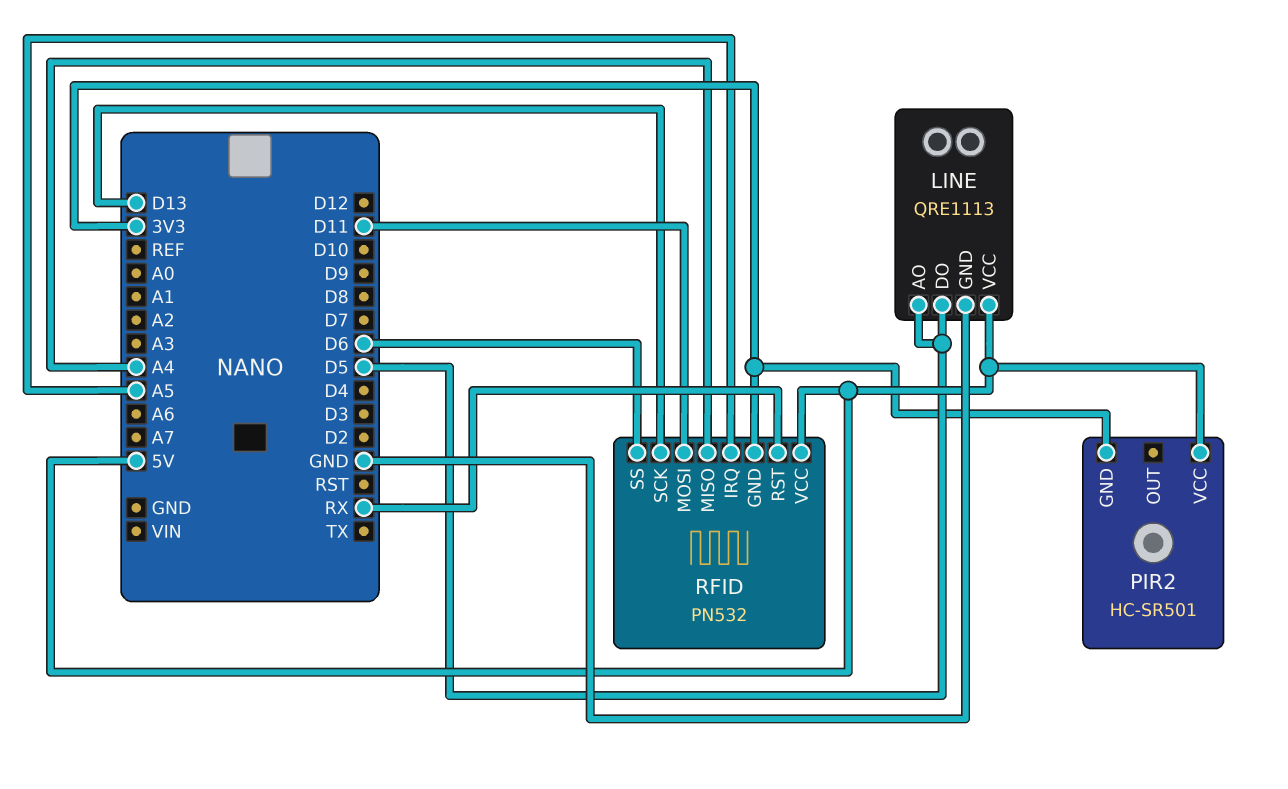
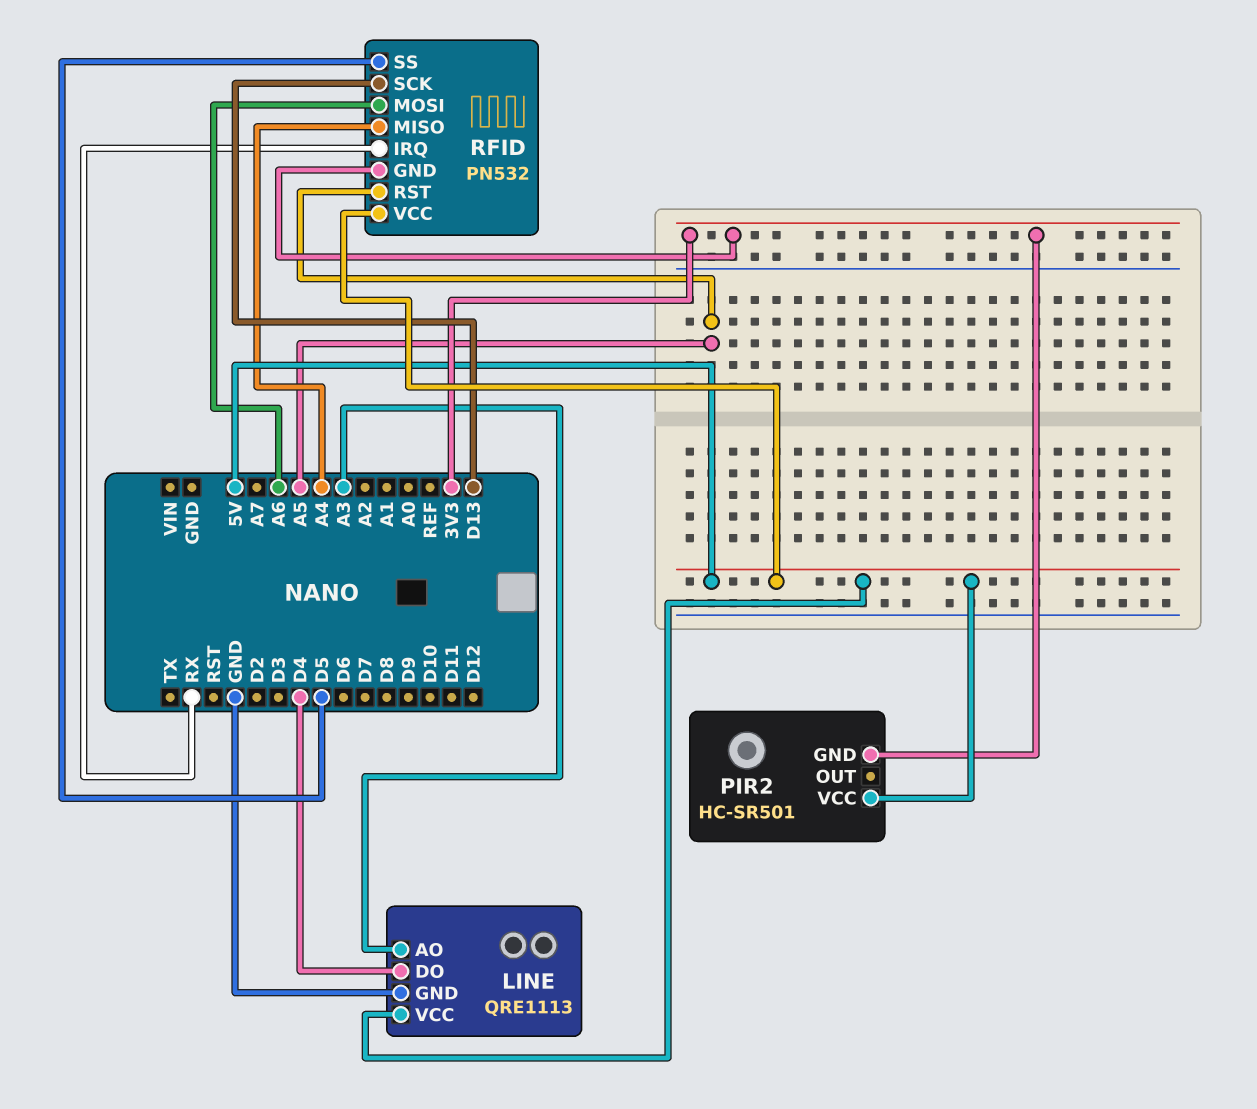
LINE pin AO: D5 -> A3
LINE pin DO: D5 -> D4
RFID pin IRQ: A5 -> RX
RFID pin MOSI: D11 -> A6
RFID pin RST: RX -> A5
RFID pin SS: D6 -> D5

